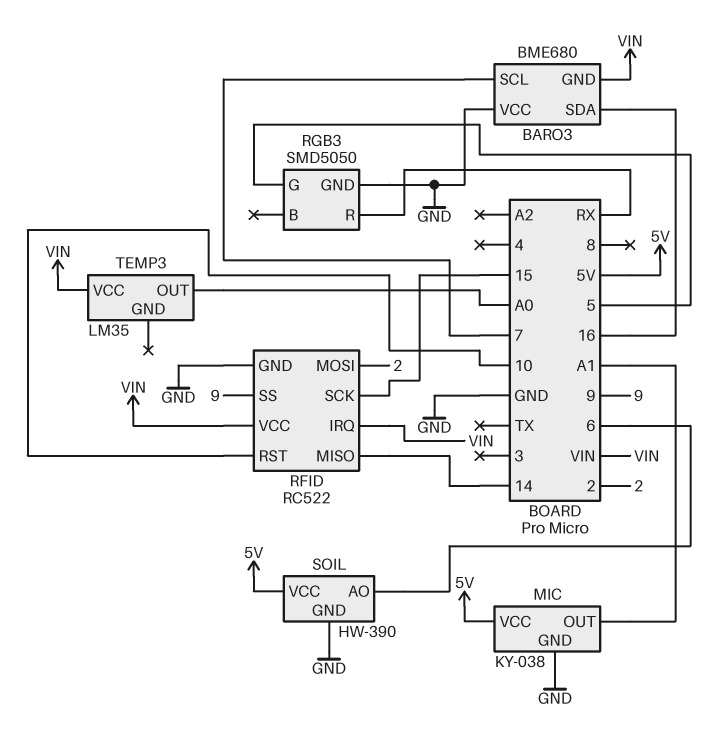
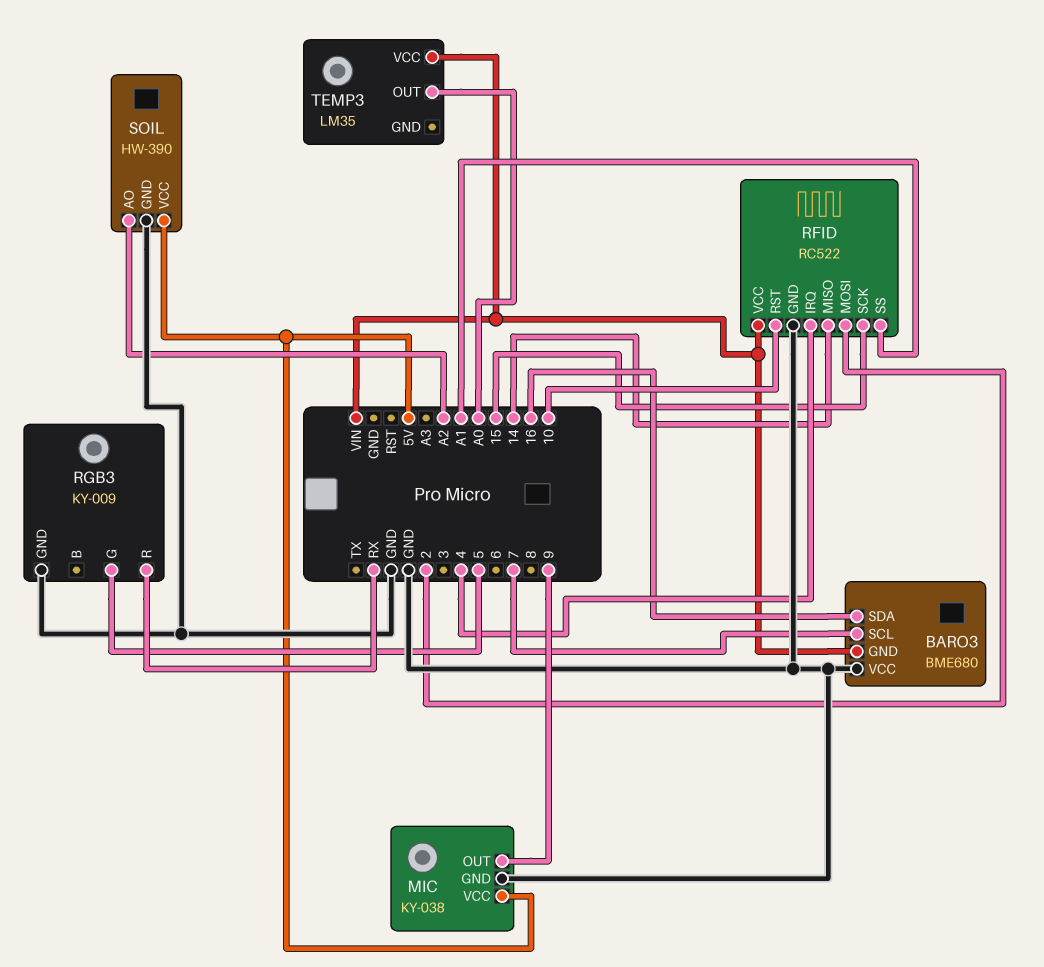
MIC pin OUT: A1 -> 9
RFID pin IRQ: VIN -> 4
RFID pin SS: 9 -> A1
RGB3: SMD5050 -> KY-009
SOIL pin AO: 6 -> A2

